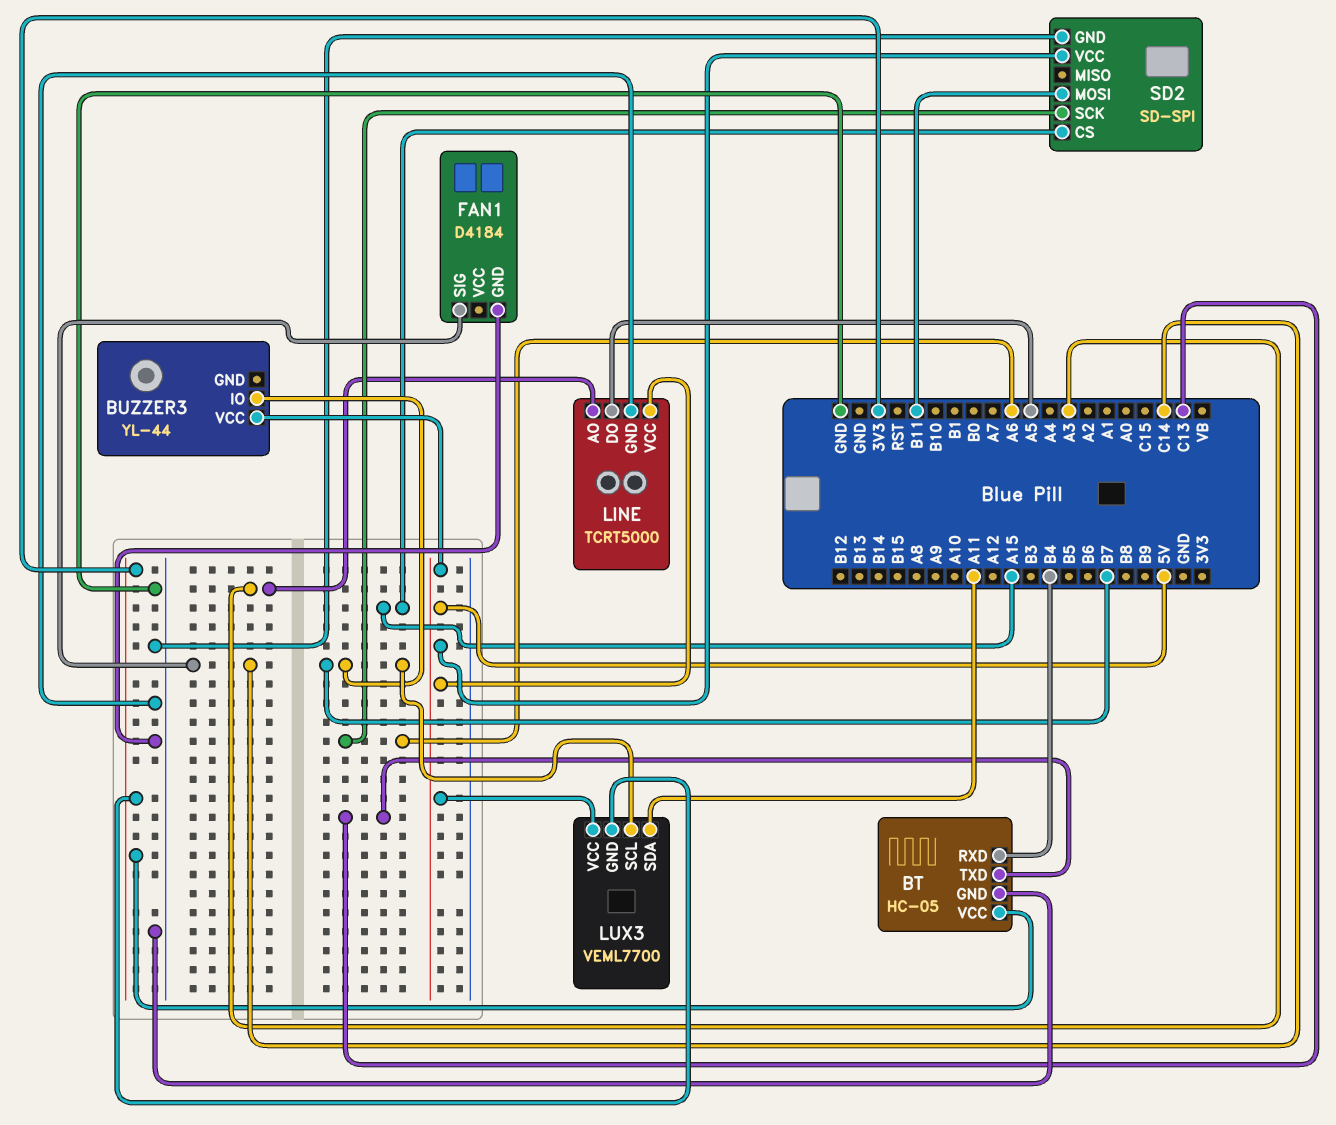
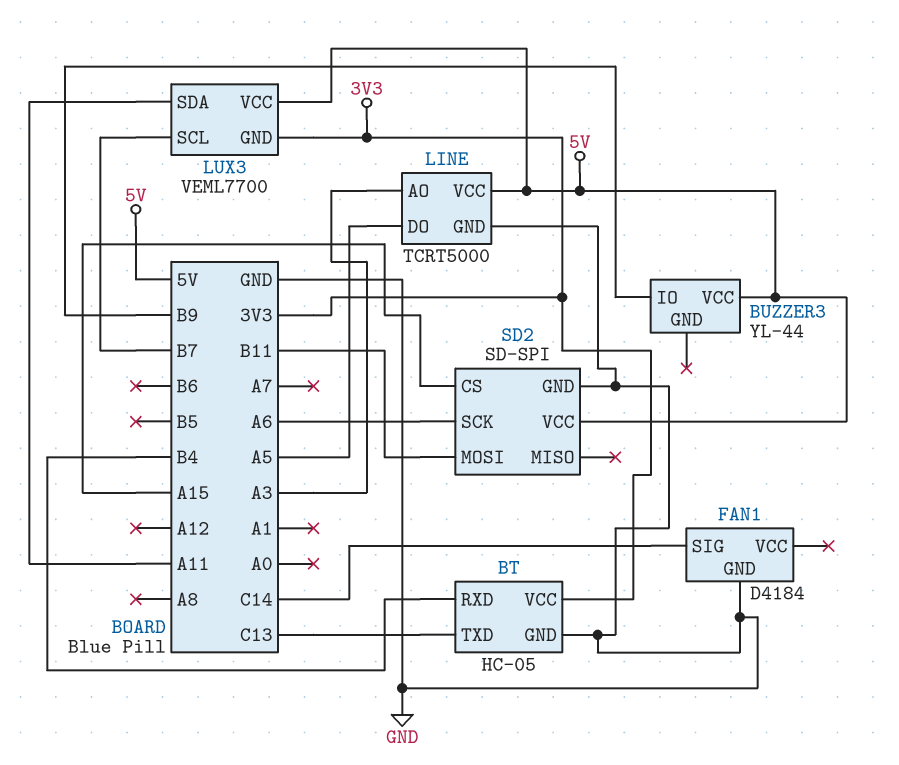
BUZZER3 pin IO: B7 -> B9

